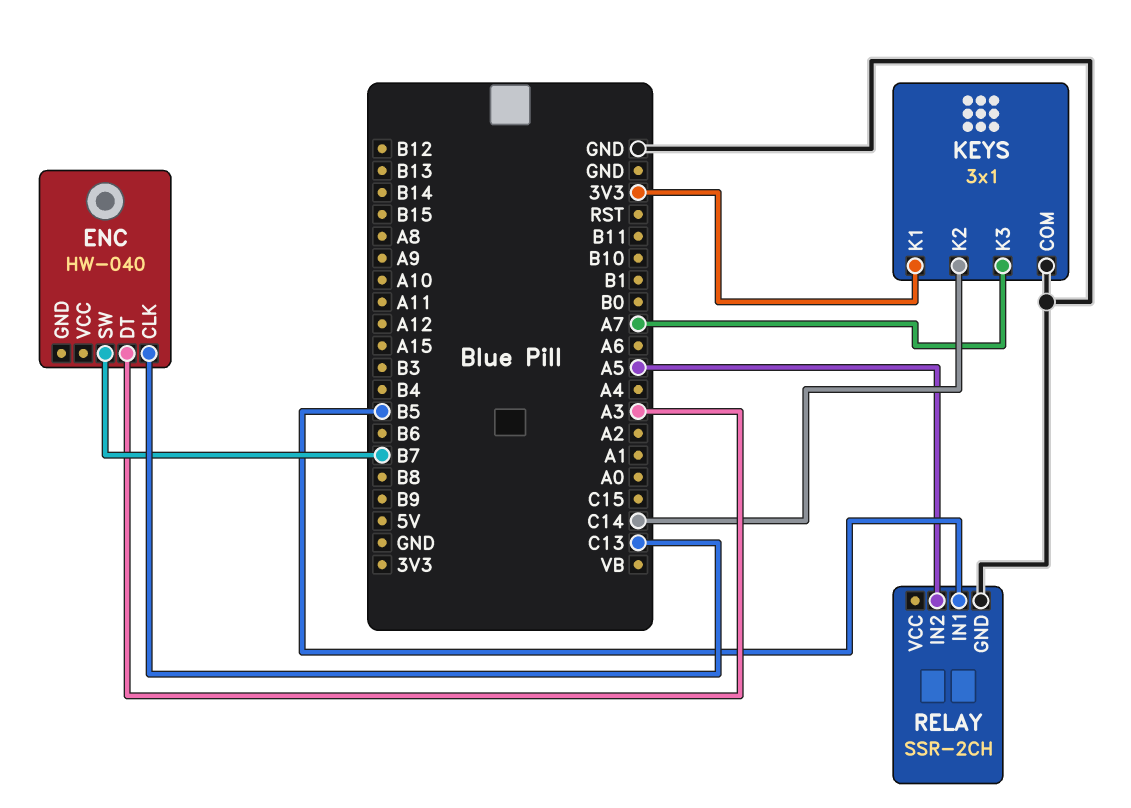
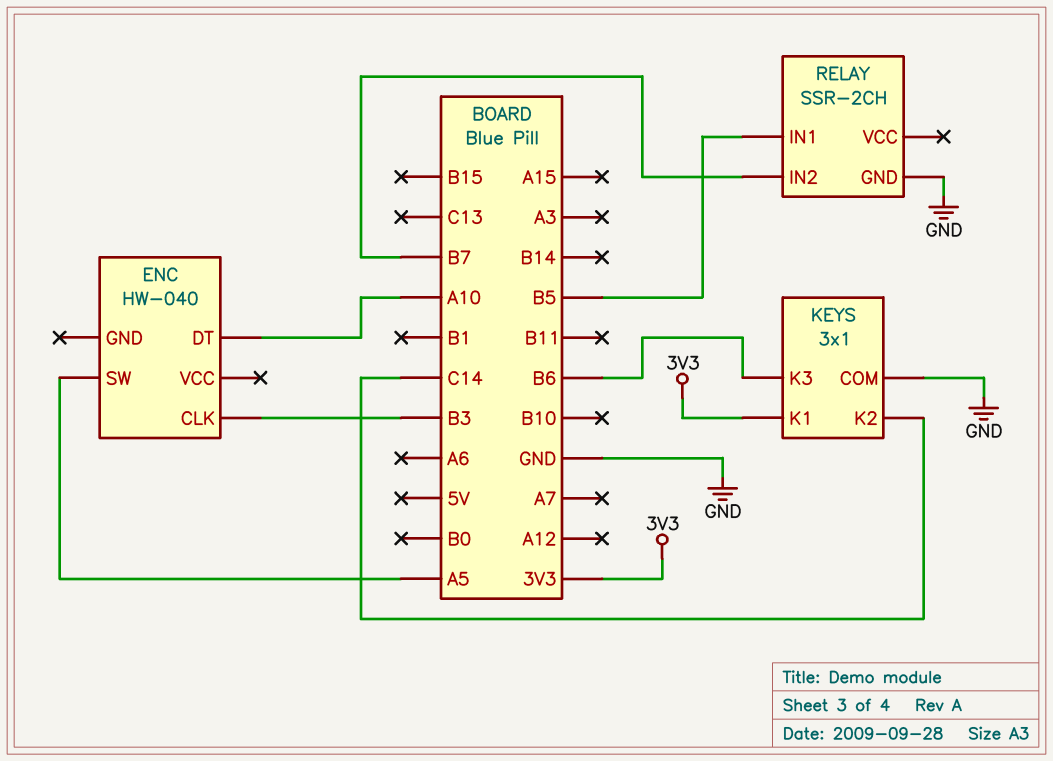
ENC pin CLK: C13 -> B3
ENC pin DT: A3 -> A10
ENC pin SW: B7 -> A5
KEYS pin K3: A7 -> B6
RELAY pin IN2: A5 -> B7

